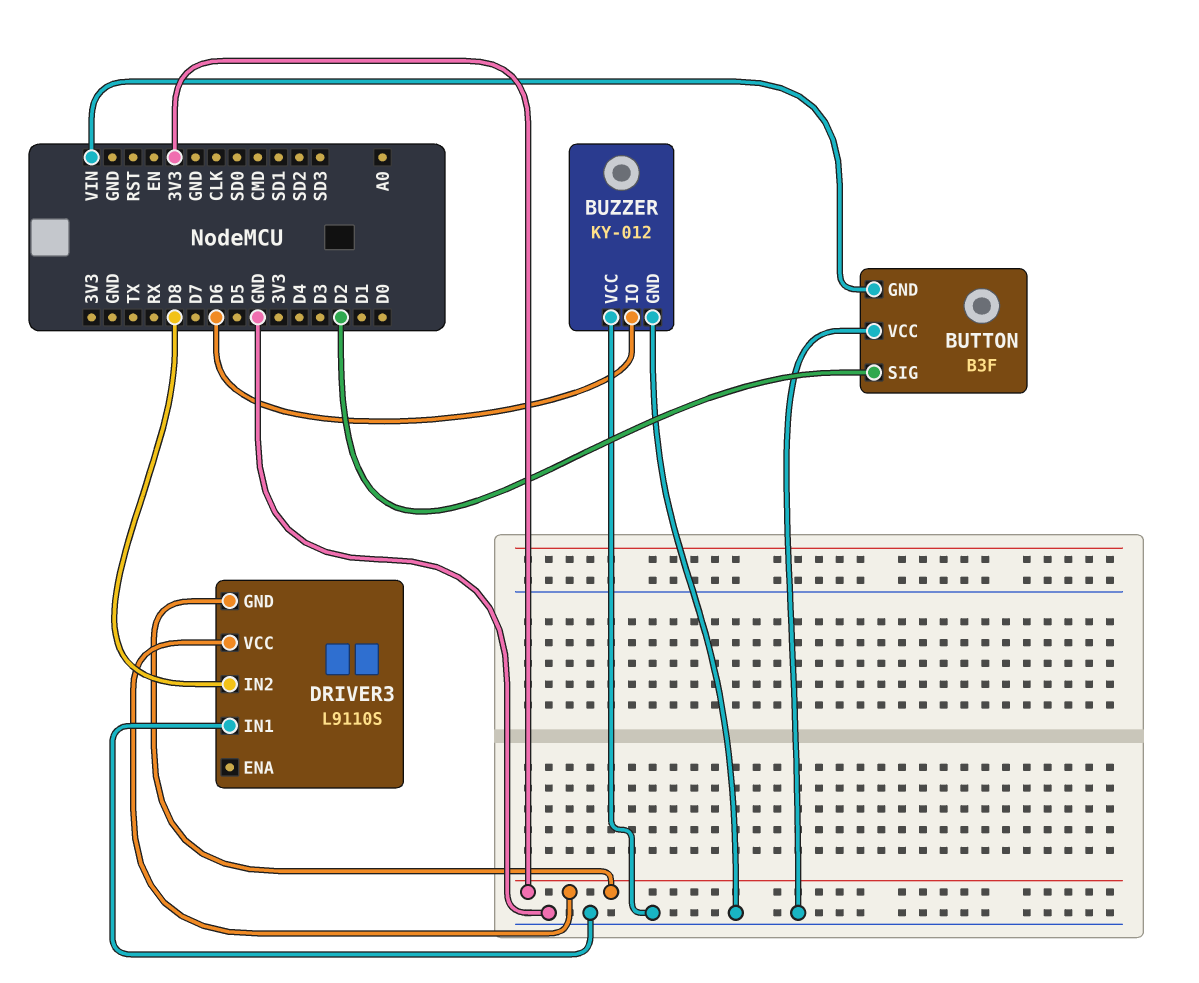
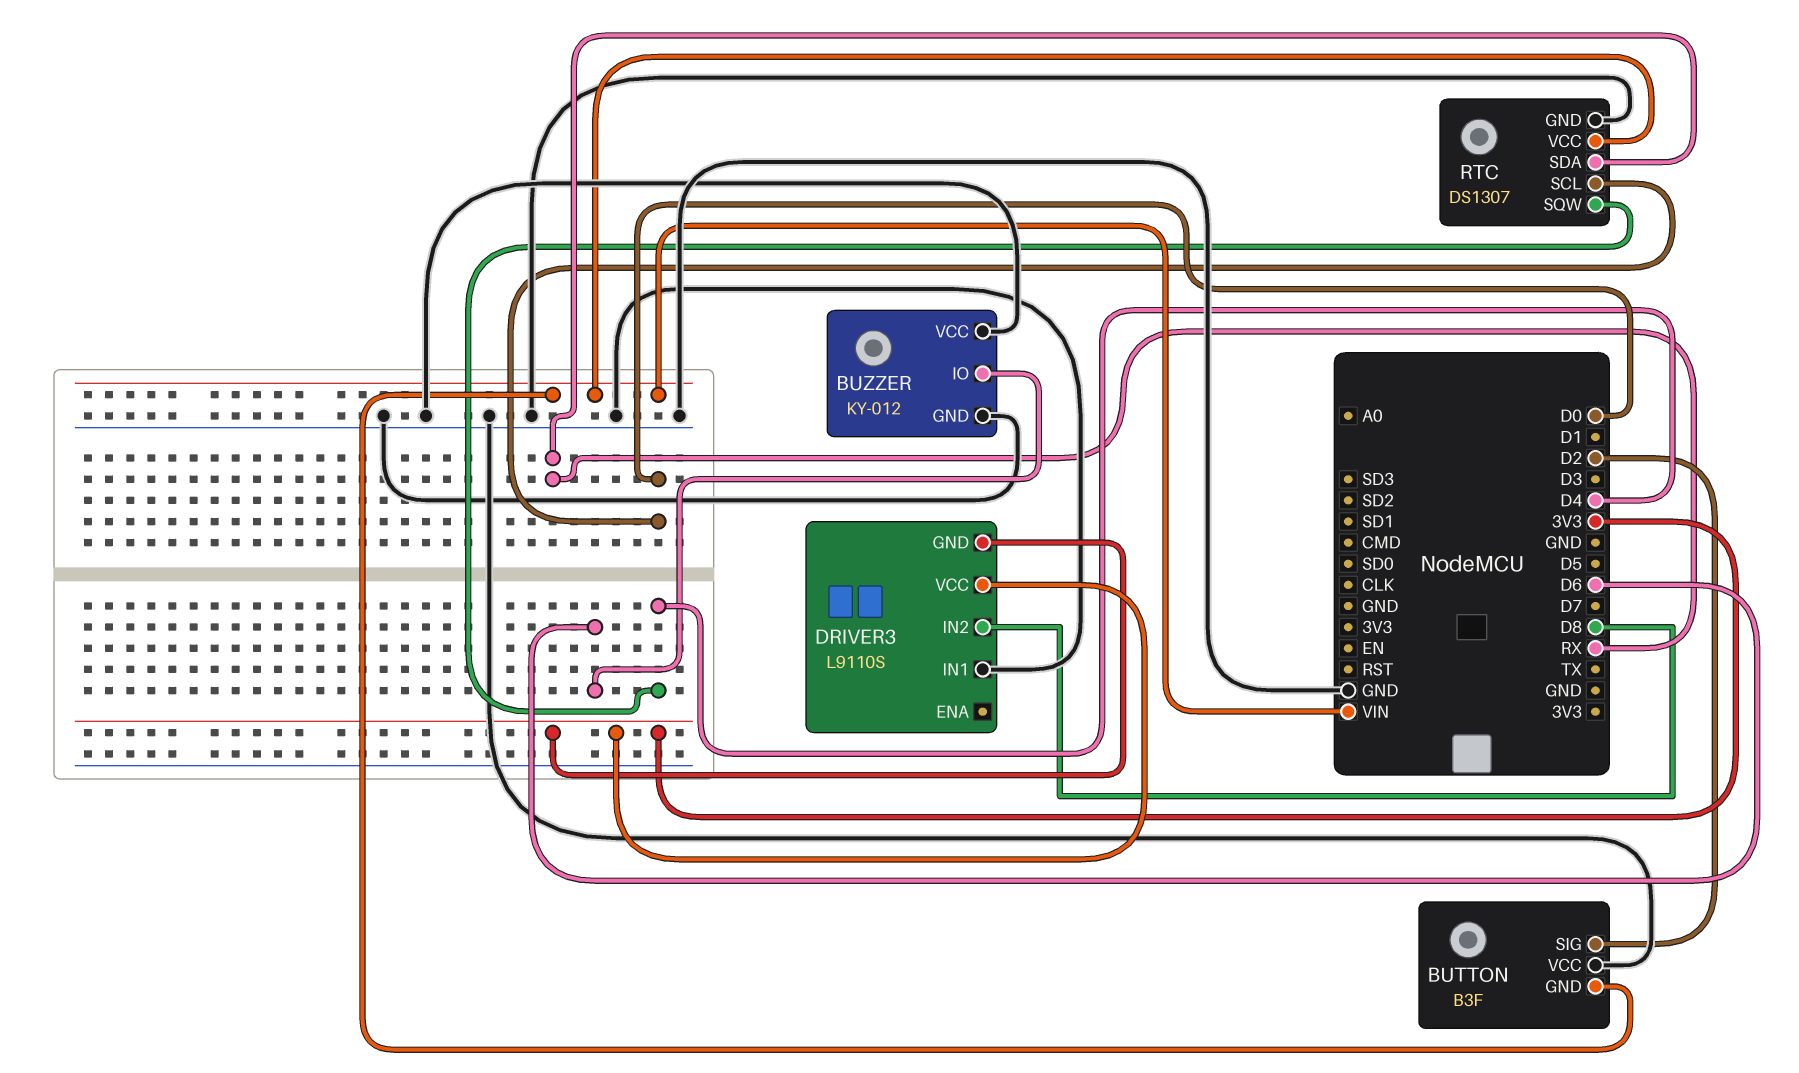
RTC: none -> DS1307
RTC pin GND: none -> GND
RTC pin SCL: none -> D0
RTC pin SDA: none -> RX
RTC pin SQW: none -> D4
RTC pin VCC: none -> VIN

